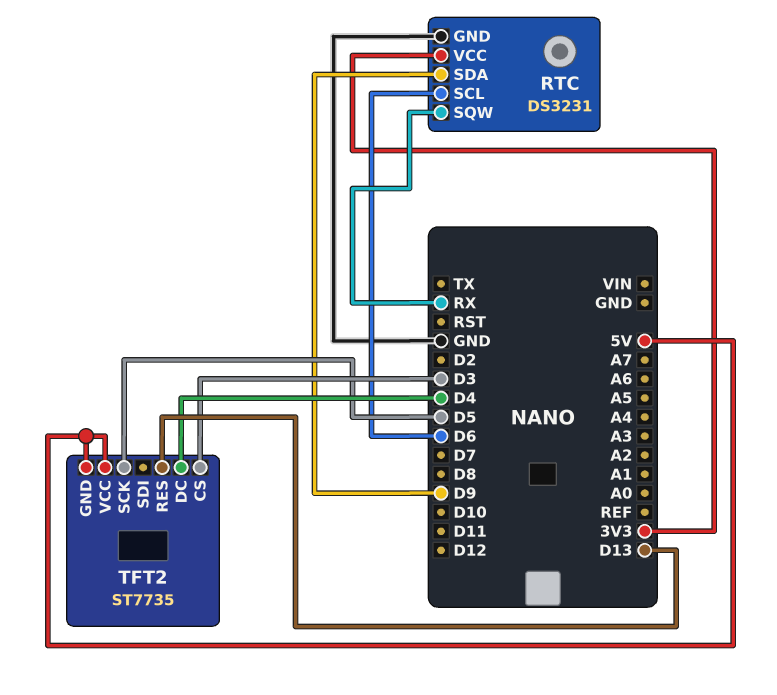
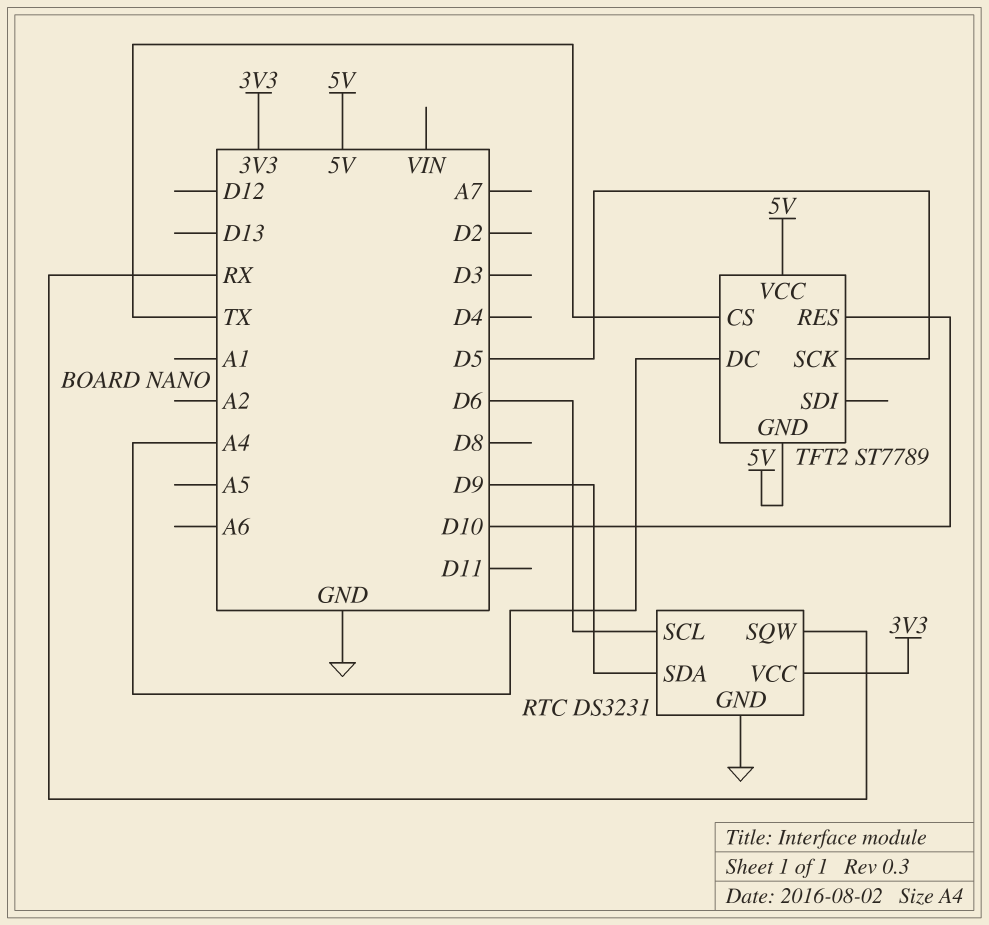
TFT2: ST7735 -> ST7789
TFT2 pin CS: D3 -> TX
TFT2 pin DC: D4 -> A4
TFT2 pin RES: D13 -> D10

